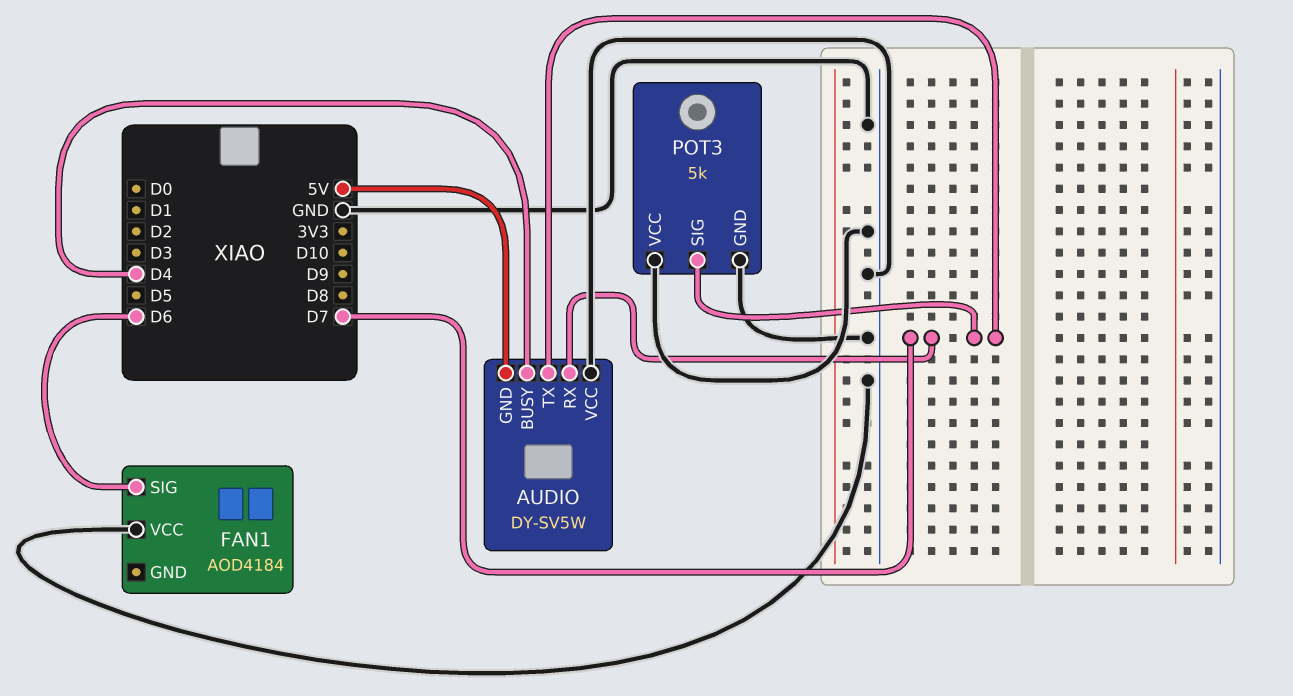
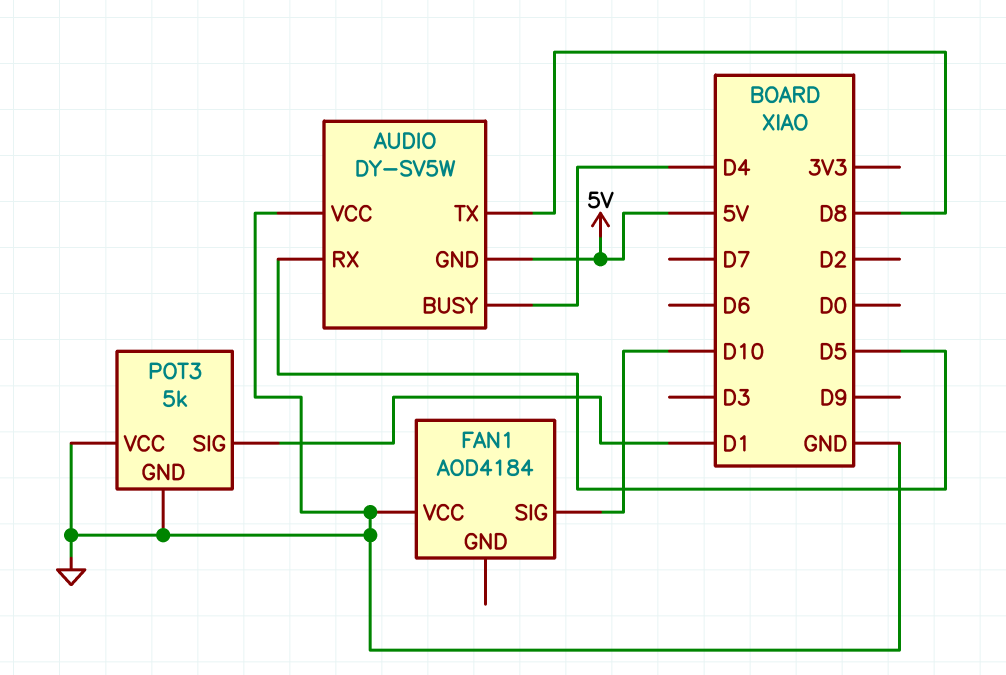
AUDIO pin RX: D7 -> D5
AUDIO pin TX: D7 -> D8
FAN1 pin SIG: D6 -> D10
POT3 pin SIG: D7 -> D1

